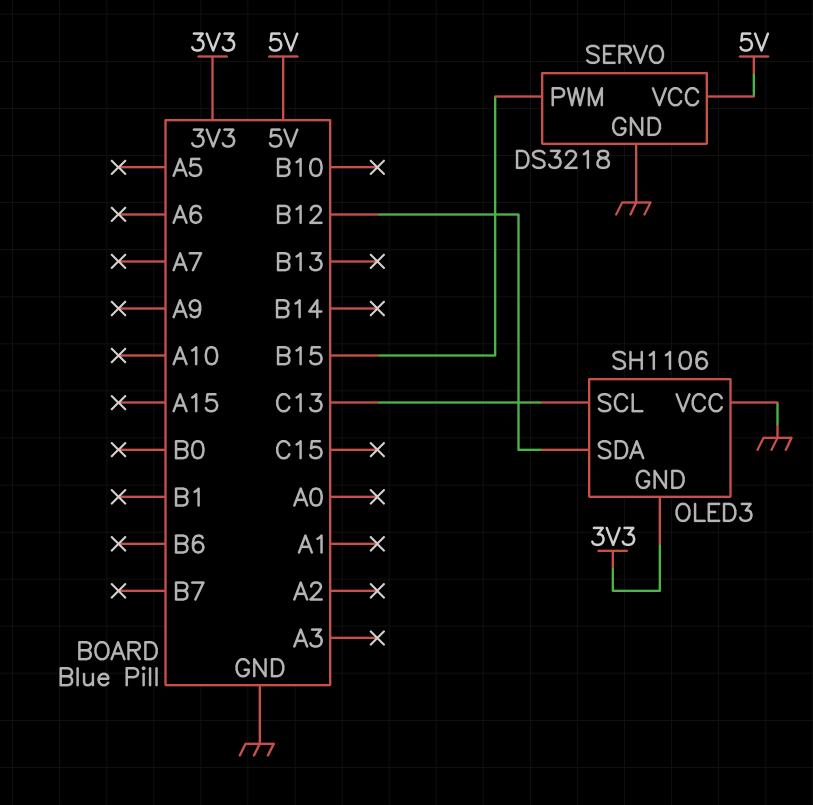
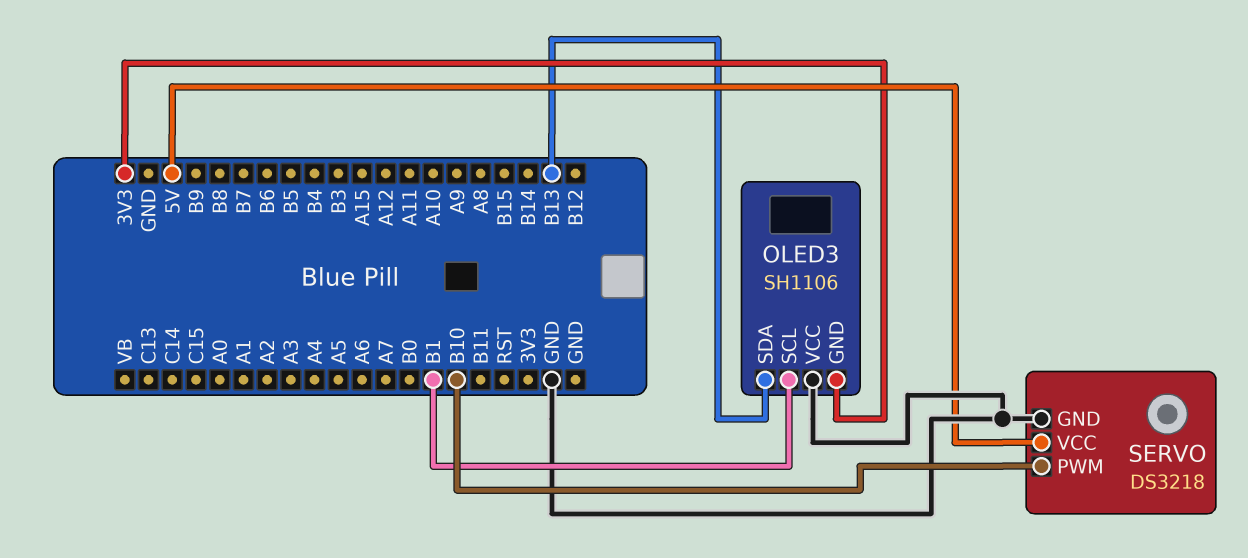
OLED3 pin SCL: C13 -> B1
OLED3 pin SDA: B12 -> B13
SERVO pin PWM: B15 -> B10

